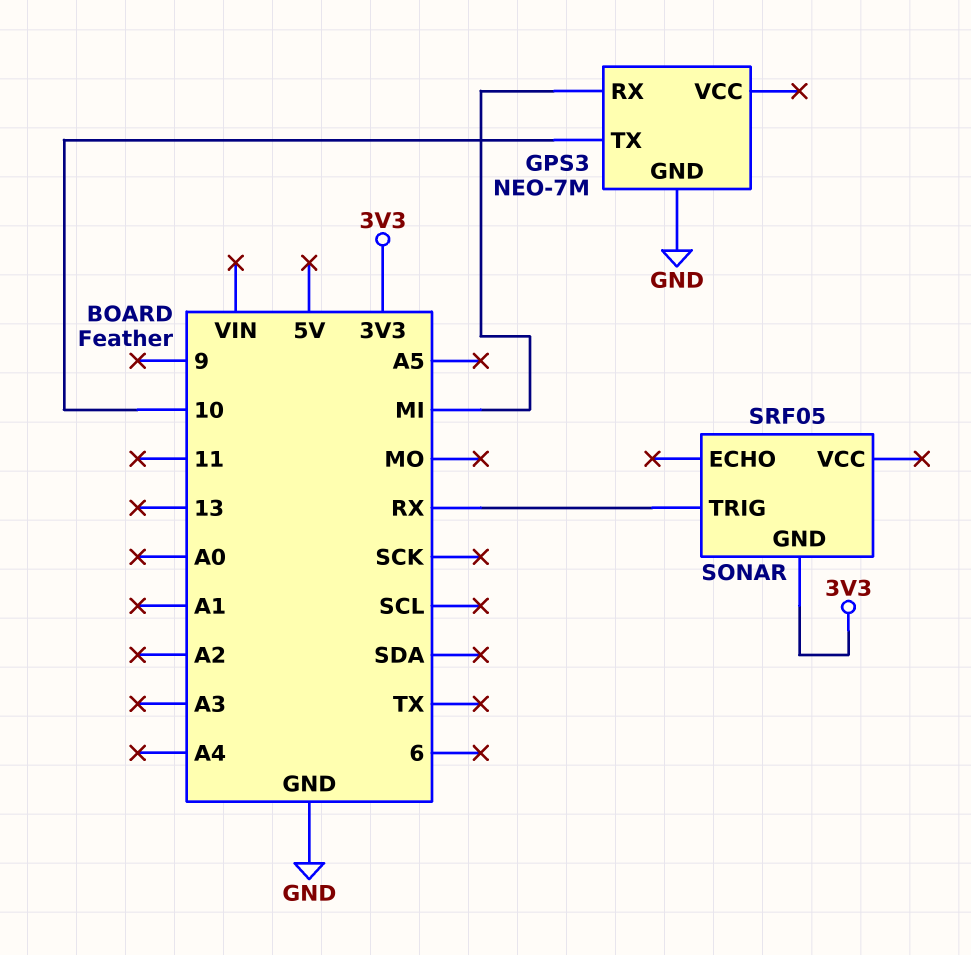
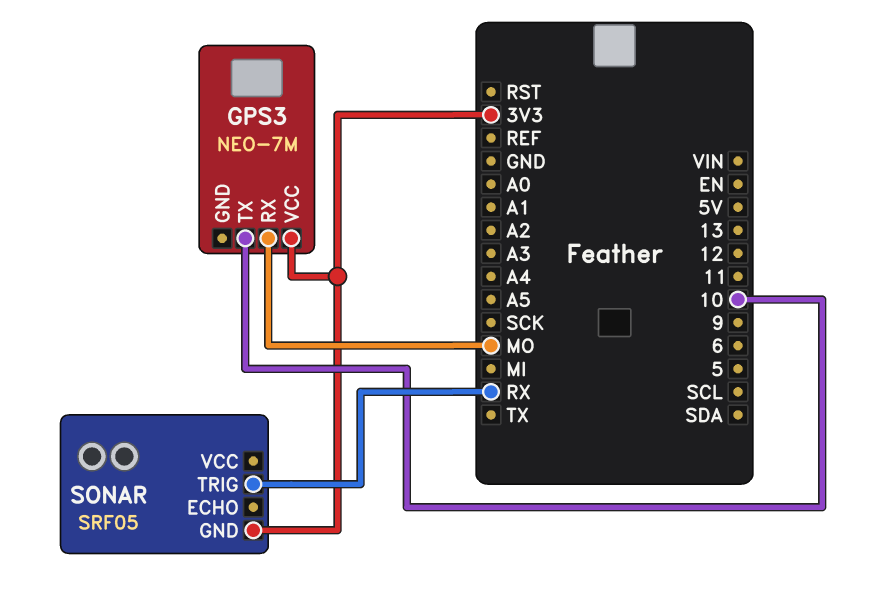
GPS3 pin GND: GND -> none
GPS3 pin RX: MI -> MO
GPS3 pin VCC: none -> 3V3

